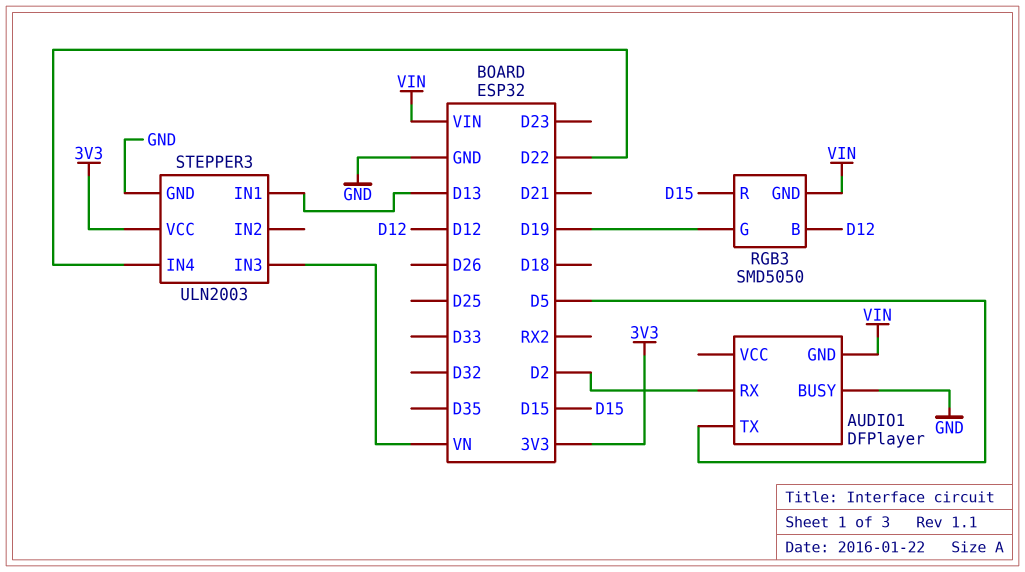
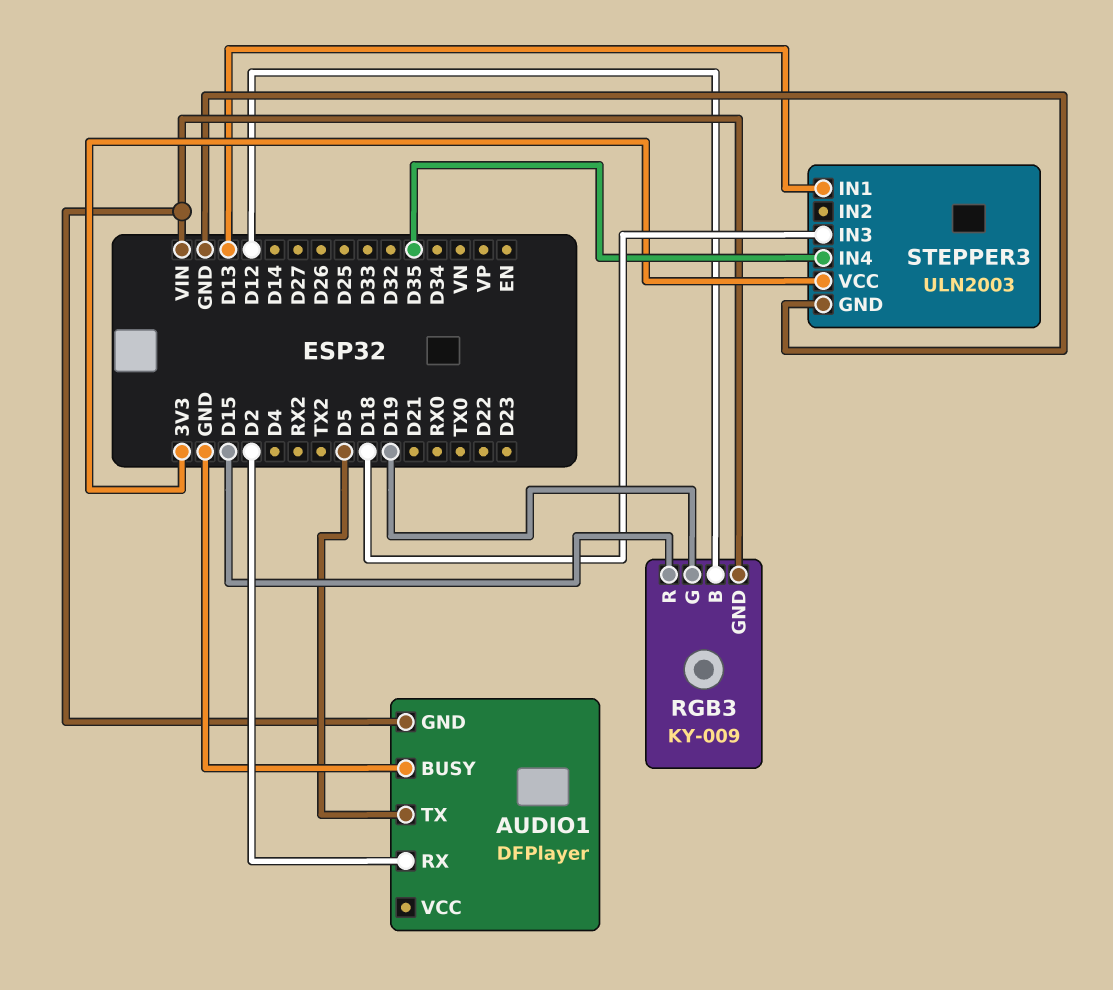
RGB3: SMD5050 -> KY-009
STEPPER3 pin IN3: VN -> D18
STEPPER3 pin IN4: D22 -> D35

